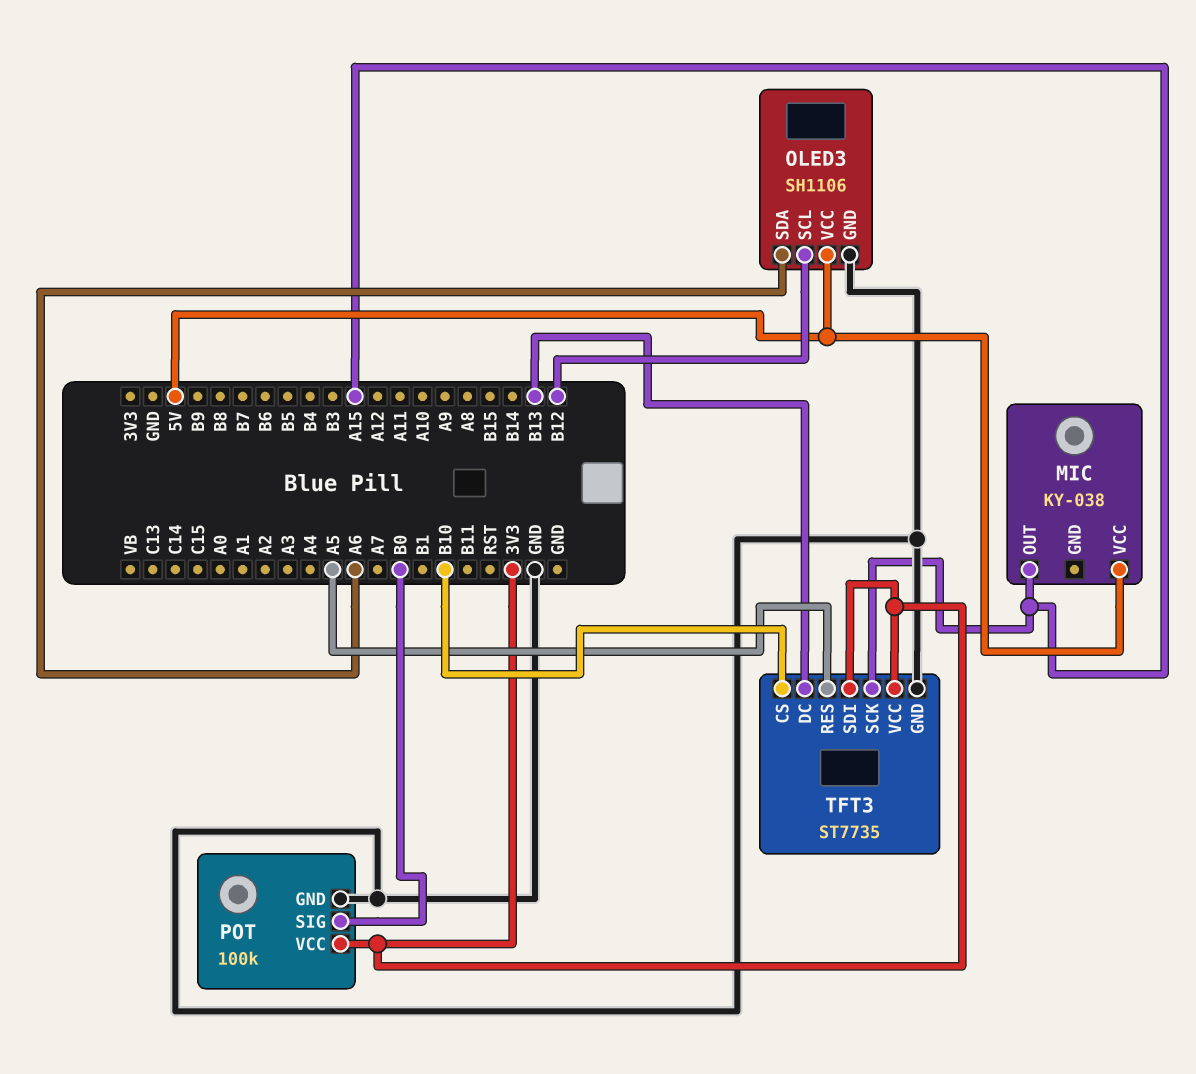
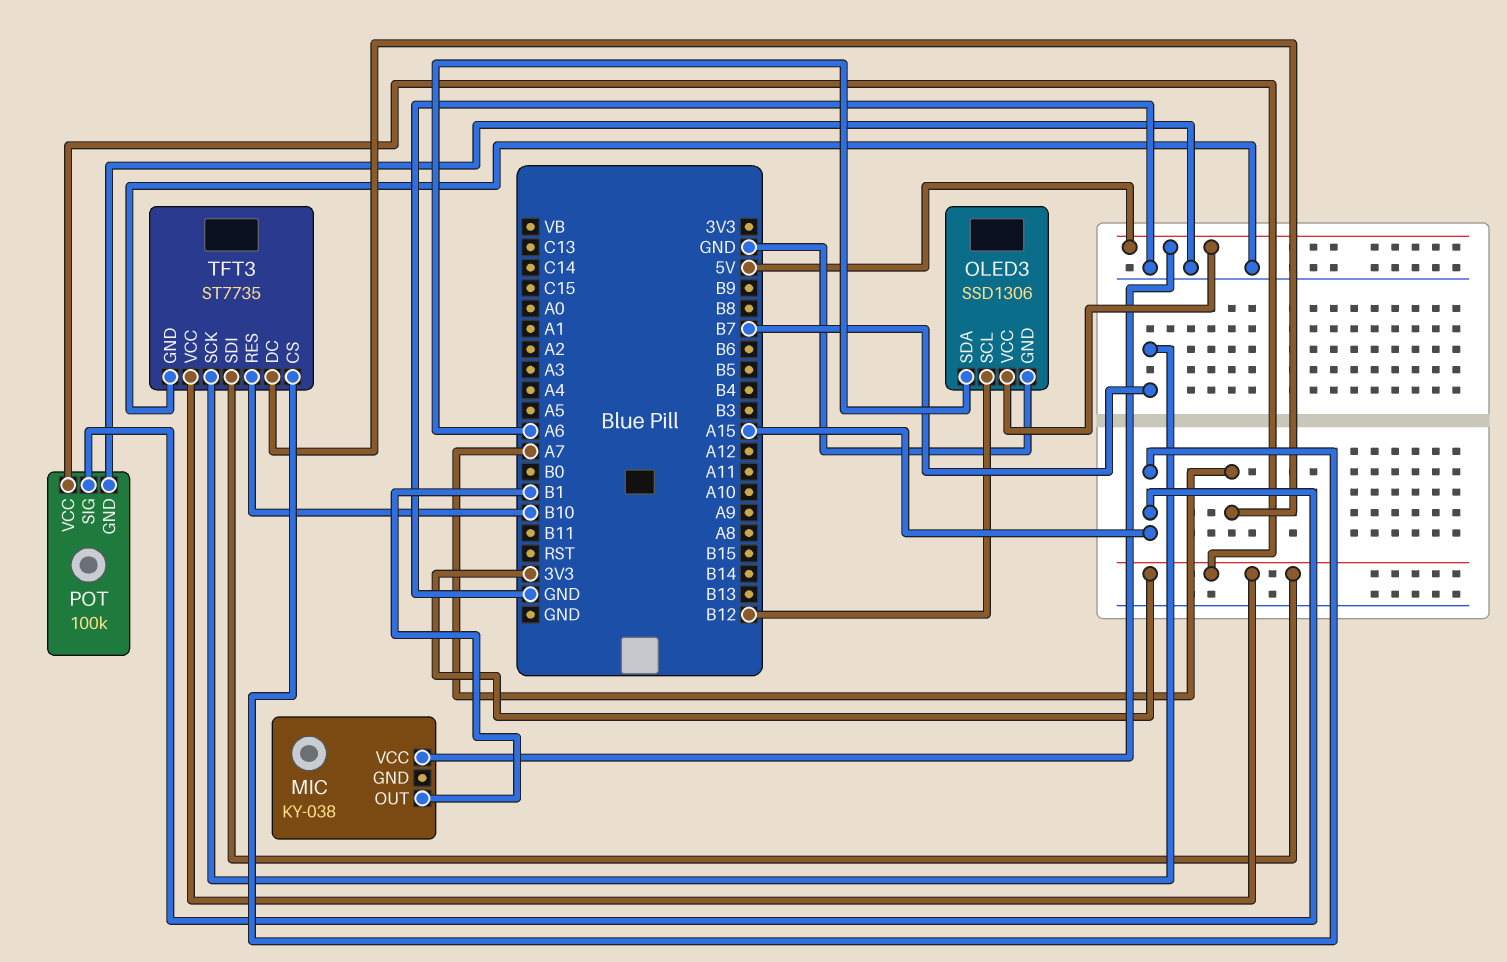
MIC pin OUT: A15 -> B1
OLED3: SH1106 -> SSD1306
POT pin SIG: B0 -> A15
TFT3 pin CS: B10 -> A15
TFT3 pin DC: B13 -> A7
TFT3 pin RES: A5 -> B10
TFT3 pin SCK: A15 -> B7

